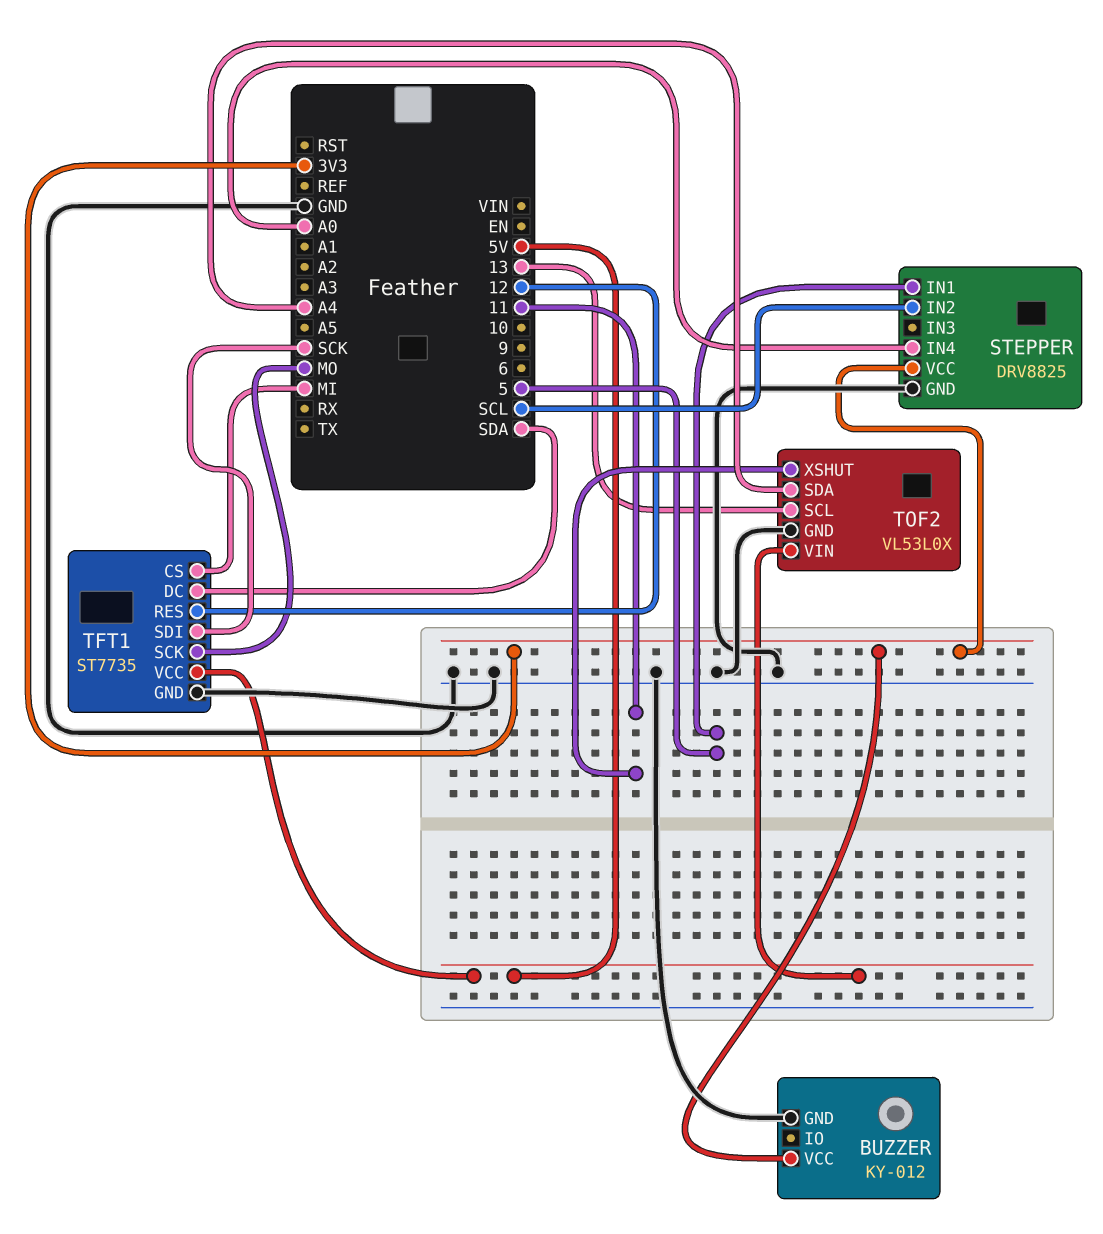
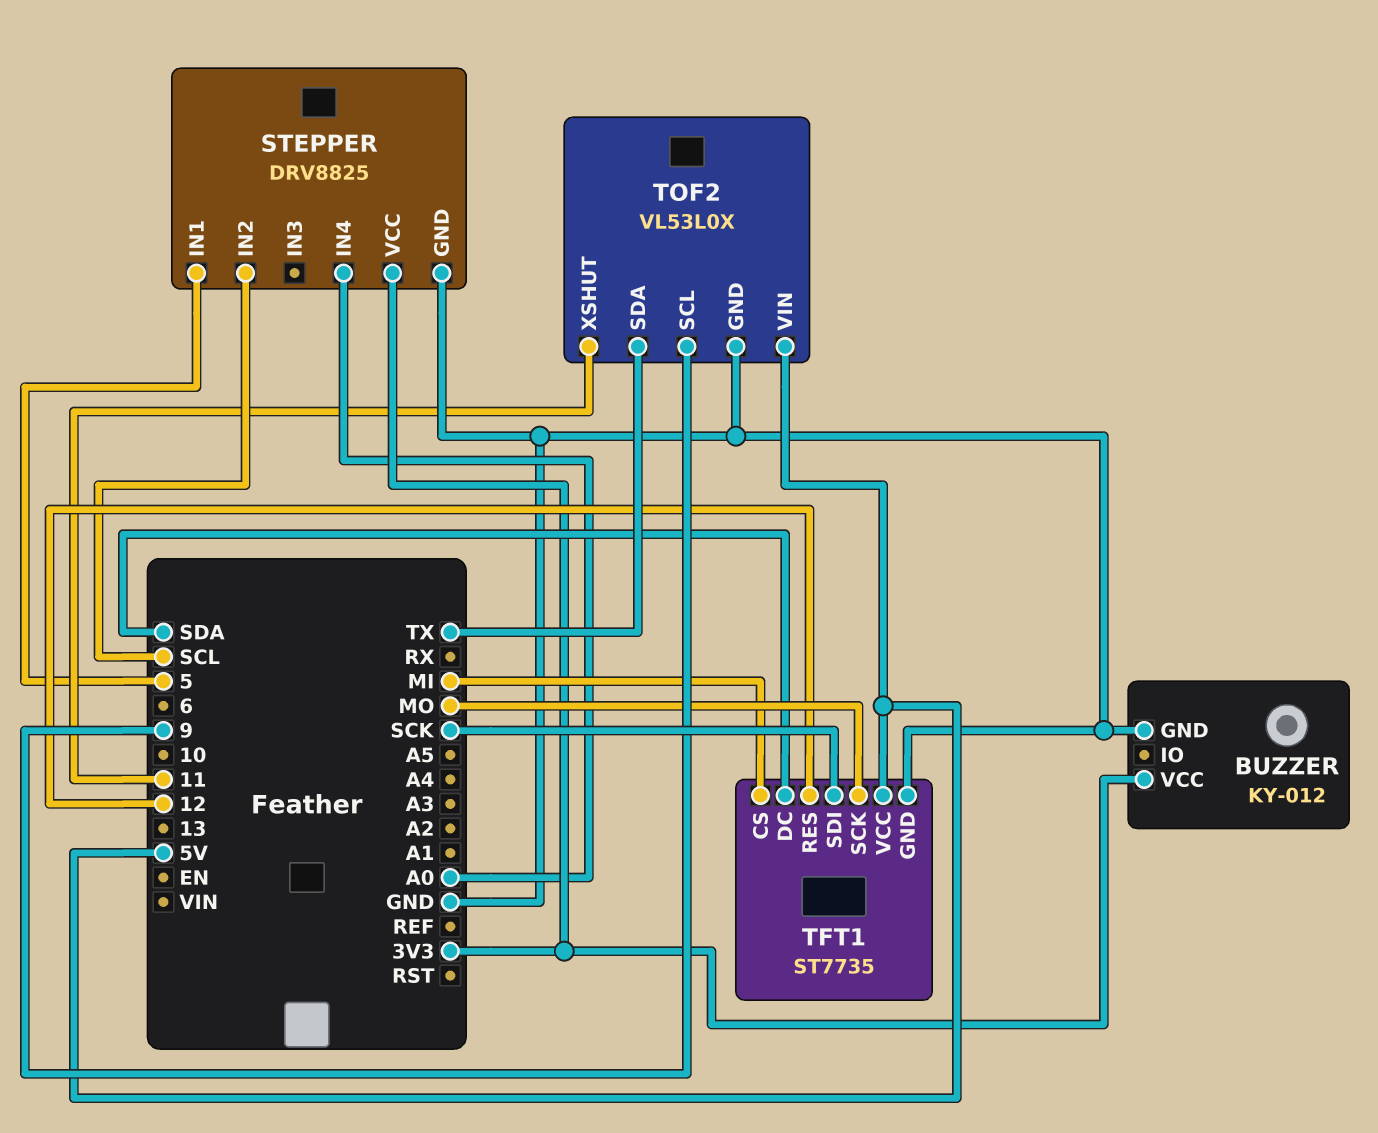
TOF2 pin SCL: 13 -> 9
TOF2 pin SDA: A4 -> TX

